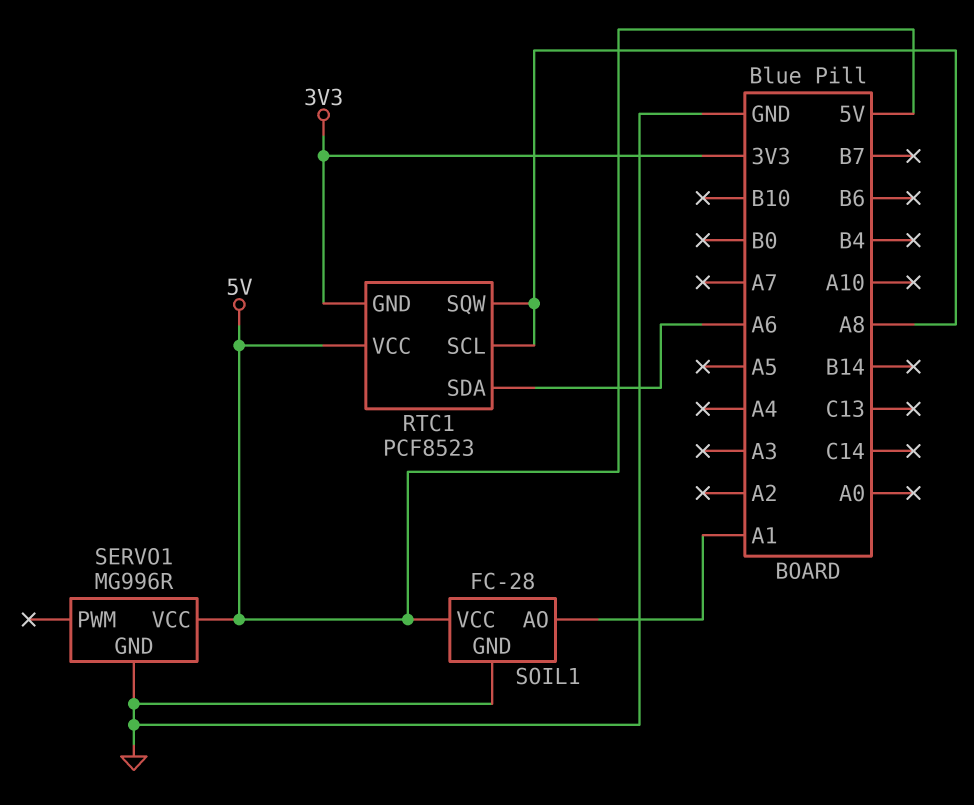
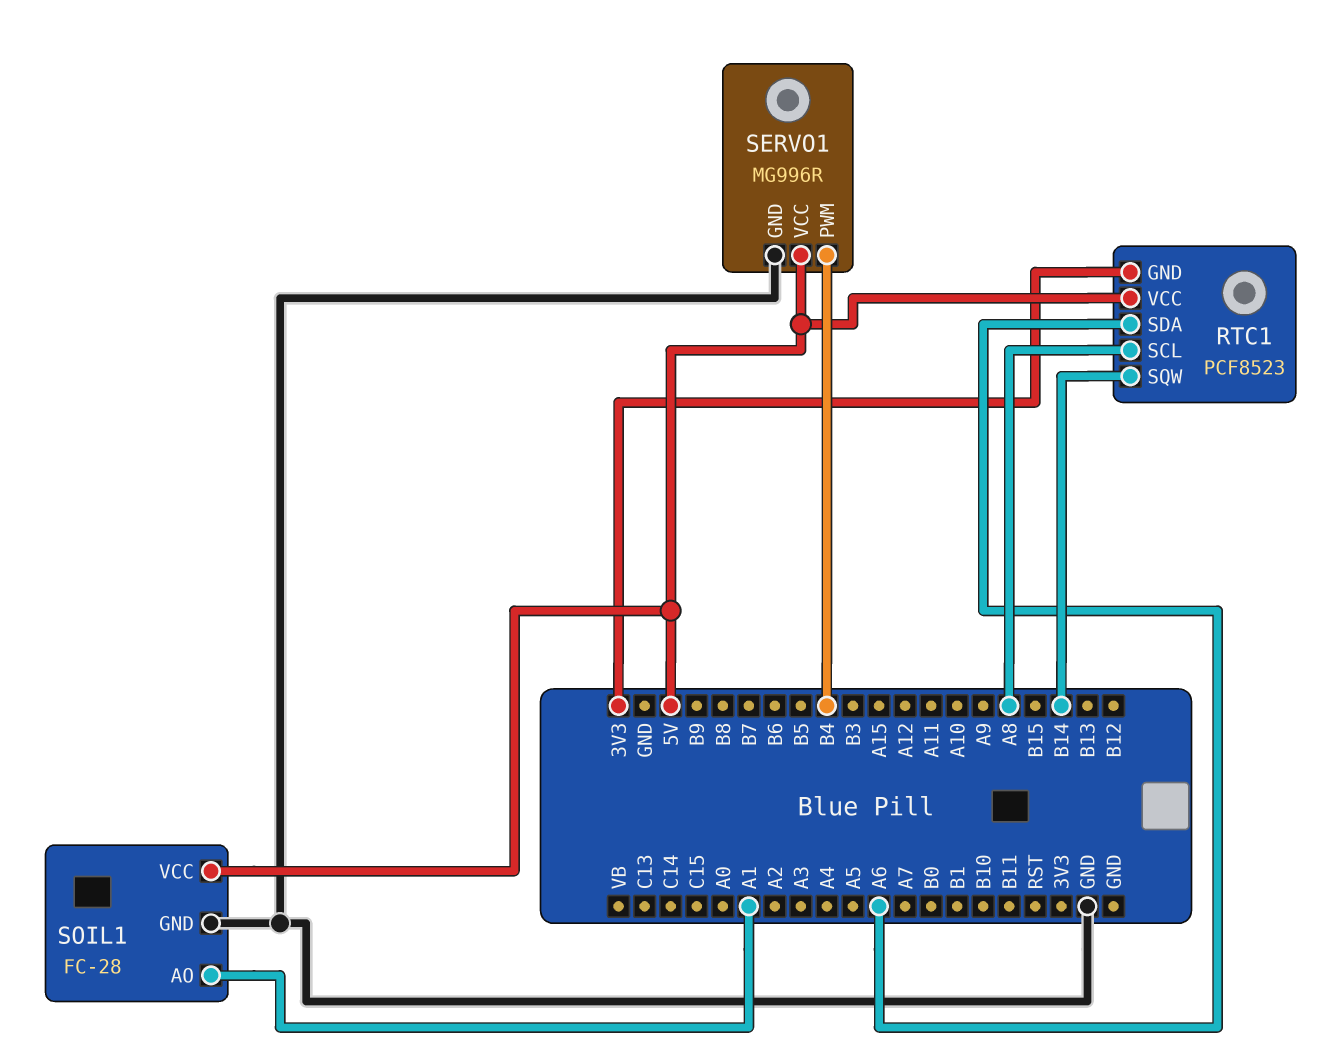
RTC1 pin SQW: A8 -> B14
SERVO1 pin PWM: none -> B4

